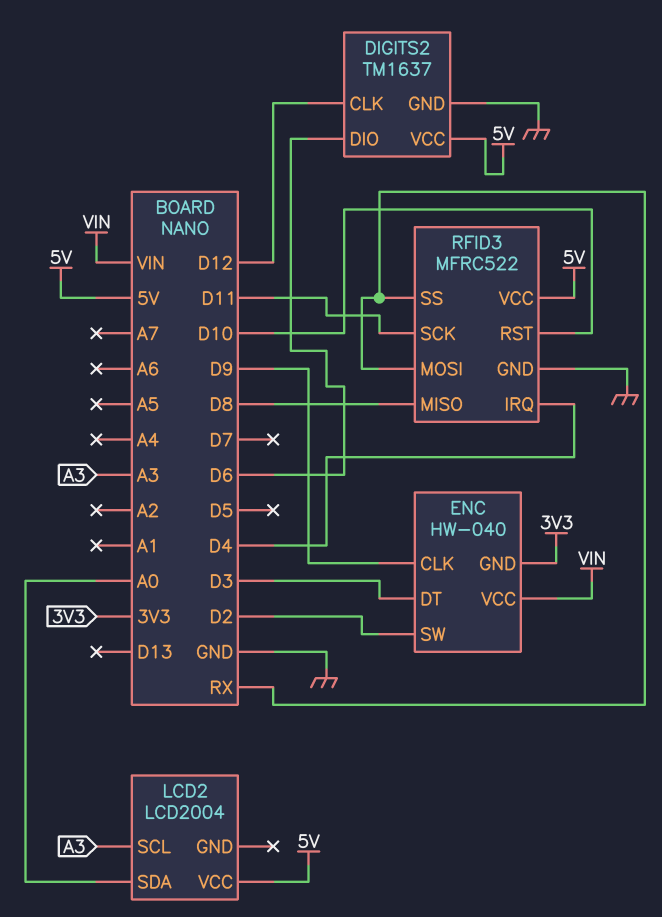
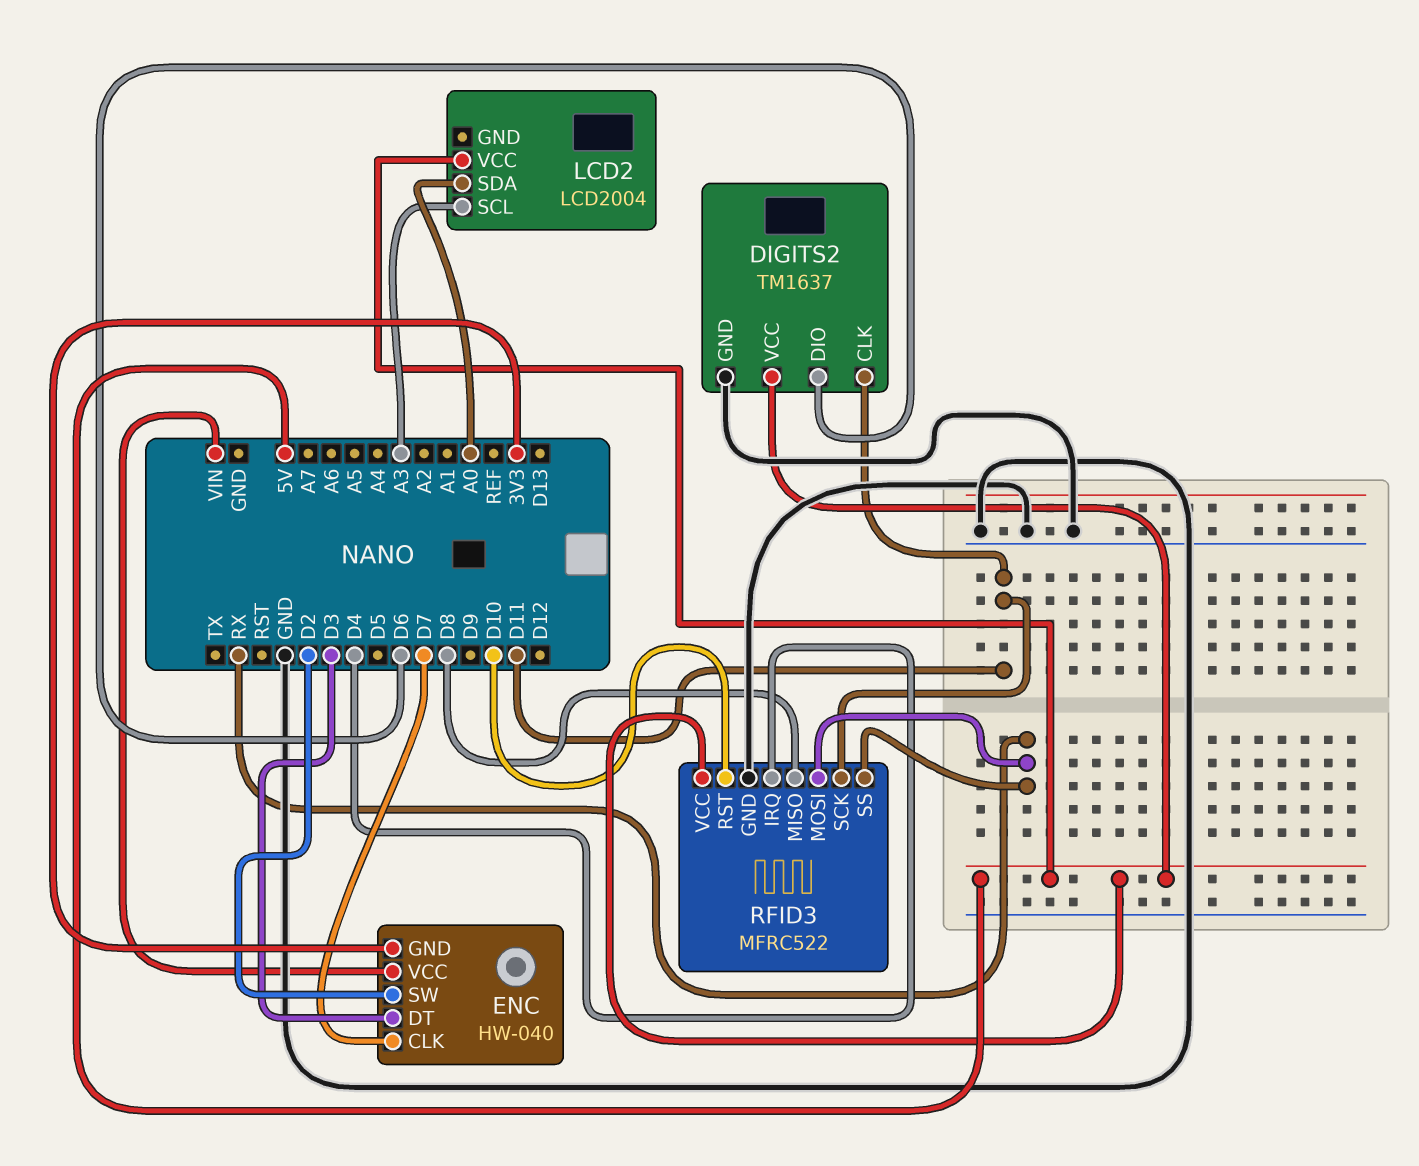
DIGITS2 pin CLK: D12 -> D11
ENC pin CLK: D9 -> D7

